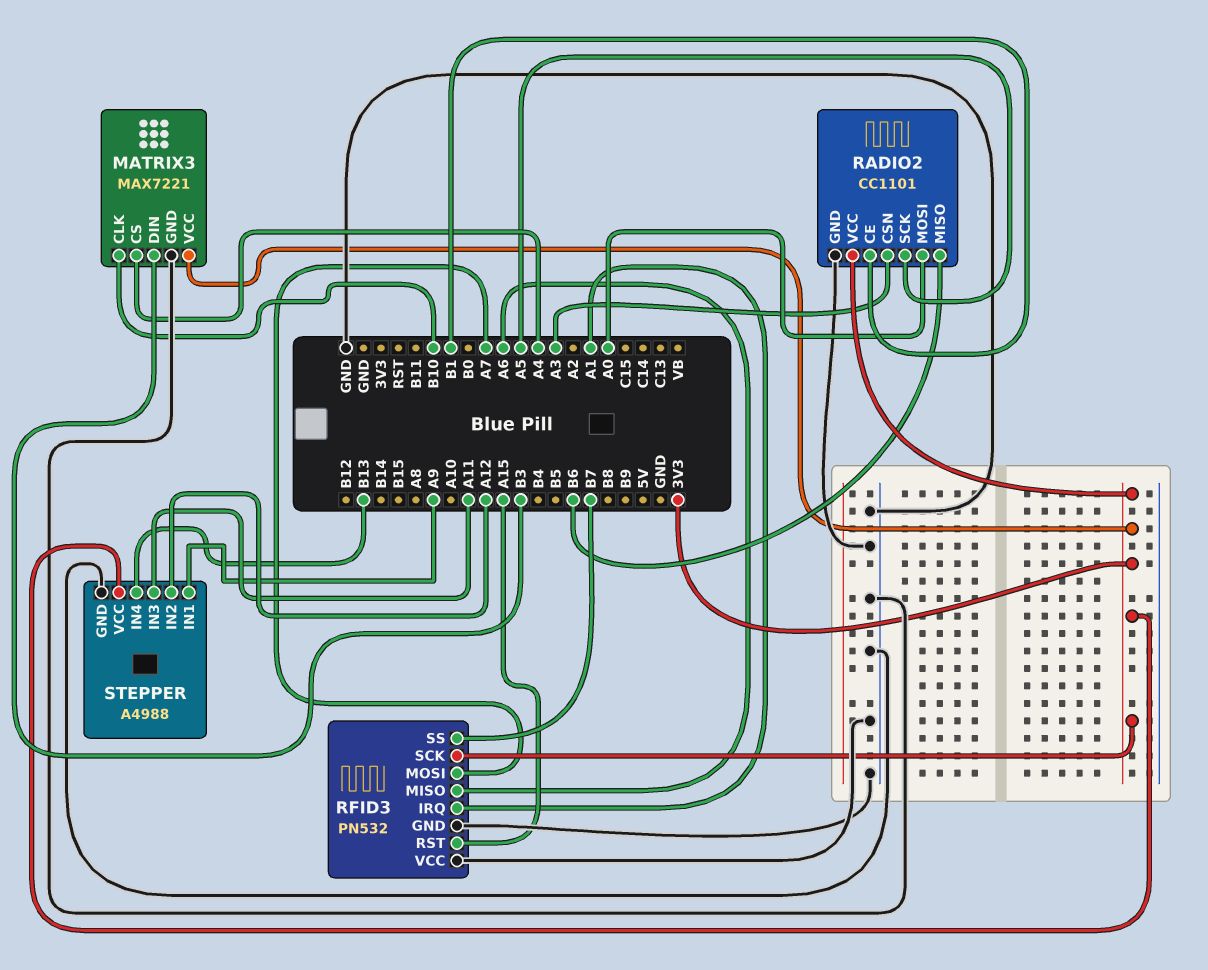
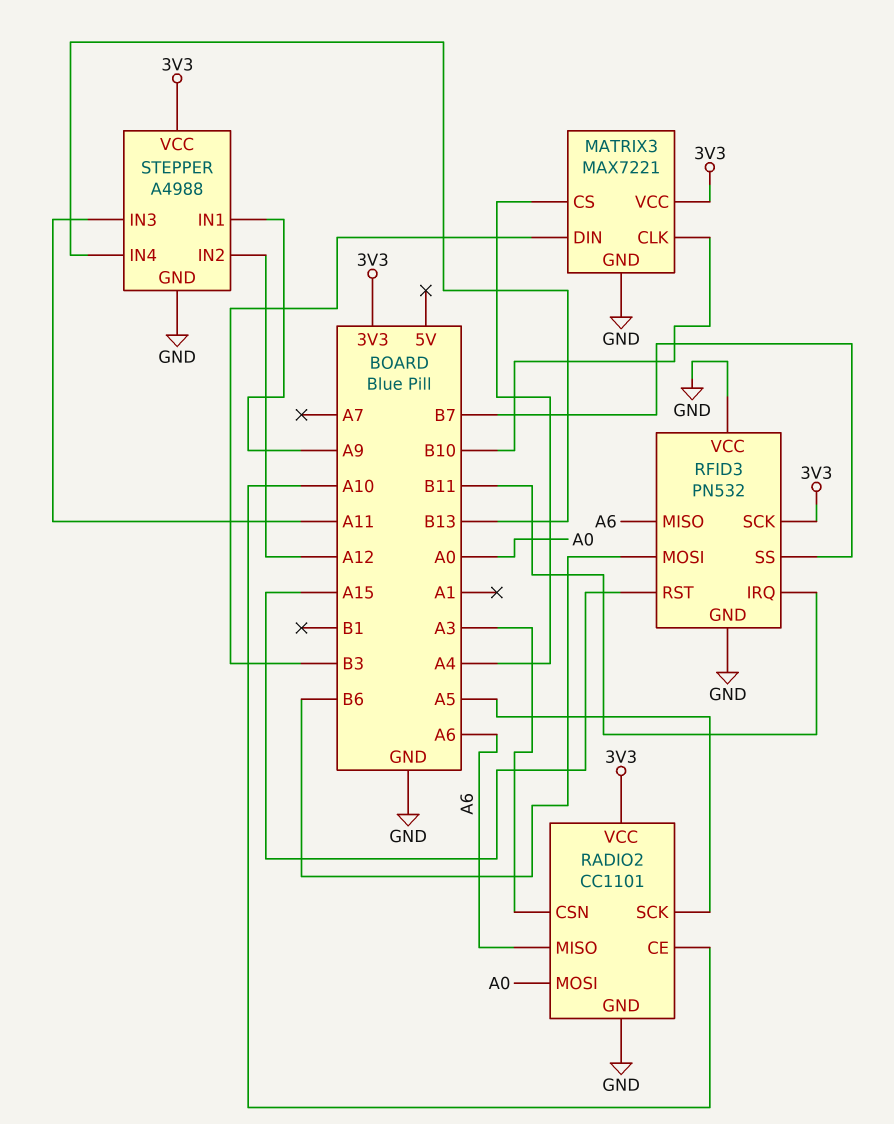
RADIO2 pin CE: B1 -> A10
RADIO2 pin MISO: B6 -> A6
RFID3 pin IRQ: A1 -> B11
RFID3 pin MOSI: A7 -> B6

